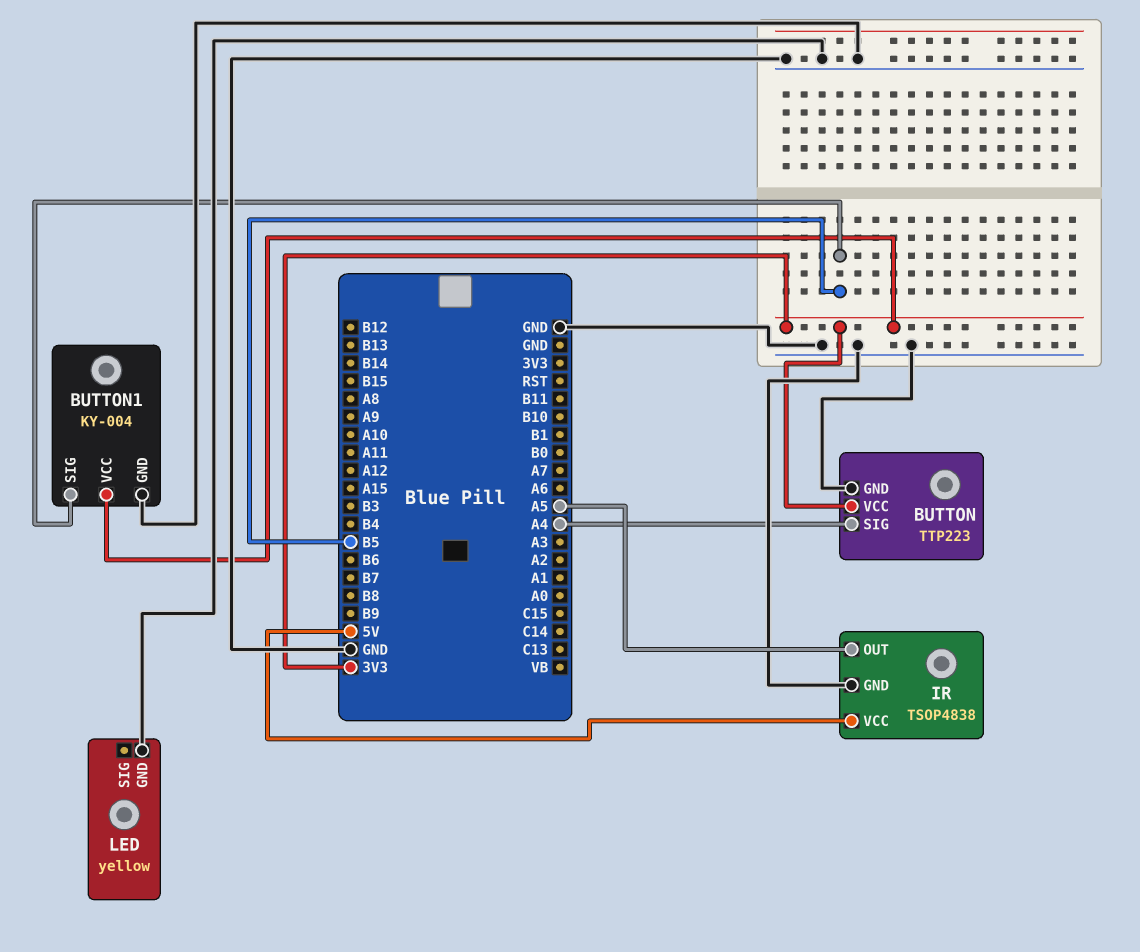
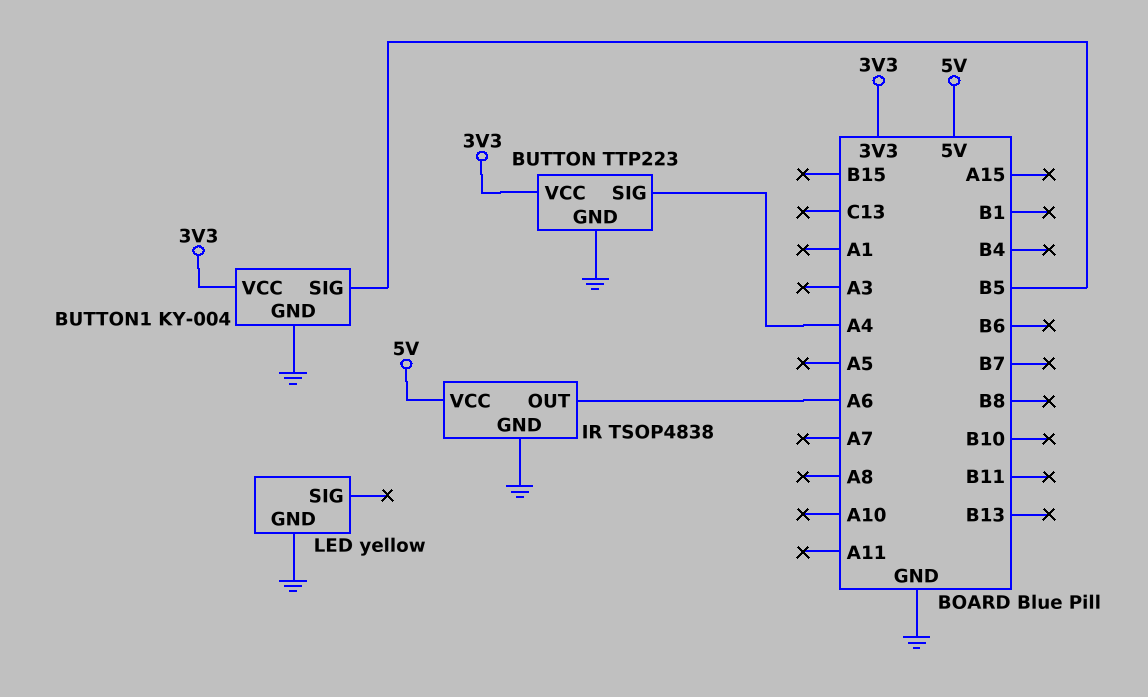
IR pin OUT: A5 -> A6

